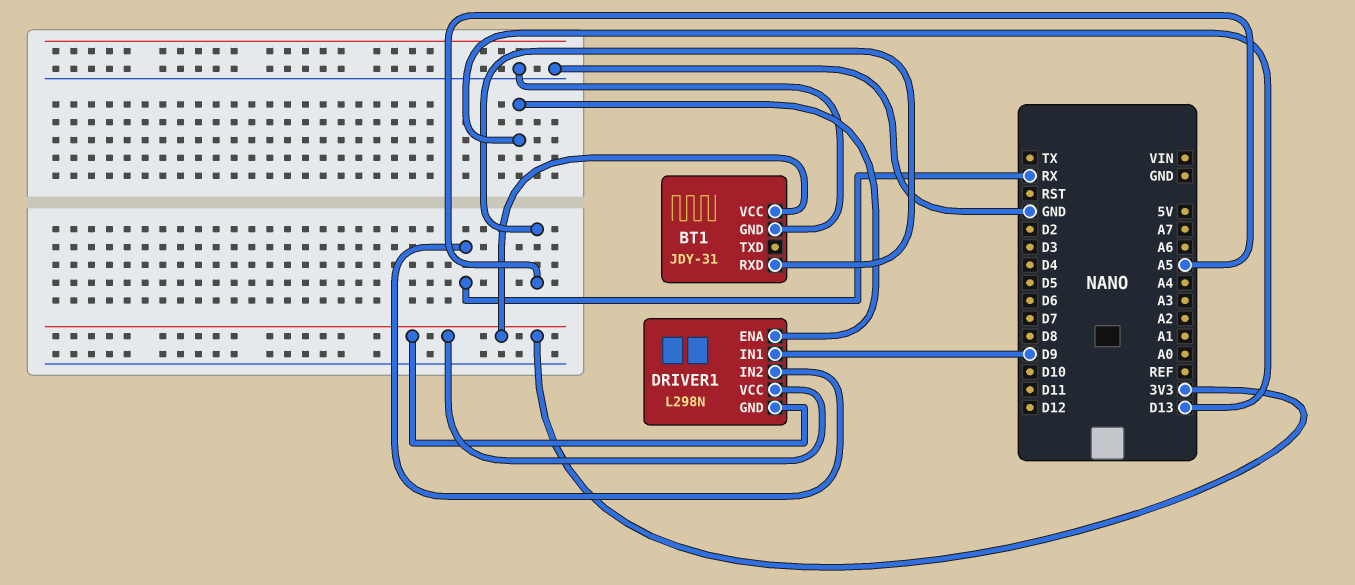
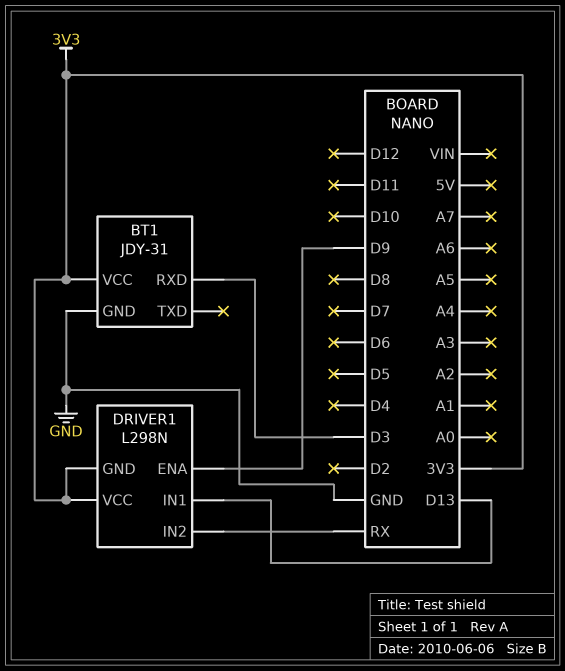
BT1 pin RXD: A5 -> D3
DRIVER1 pin ENA: D13 -> D9
DRIVER1 pin IN1: D9 -> D13

